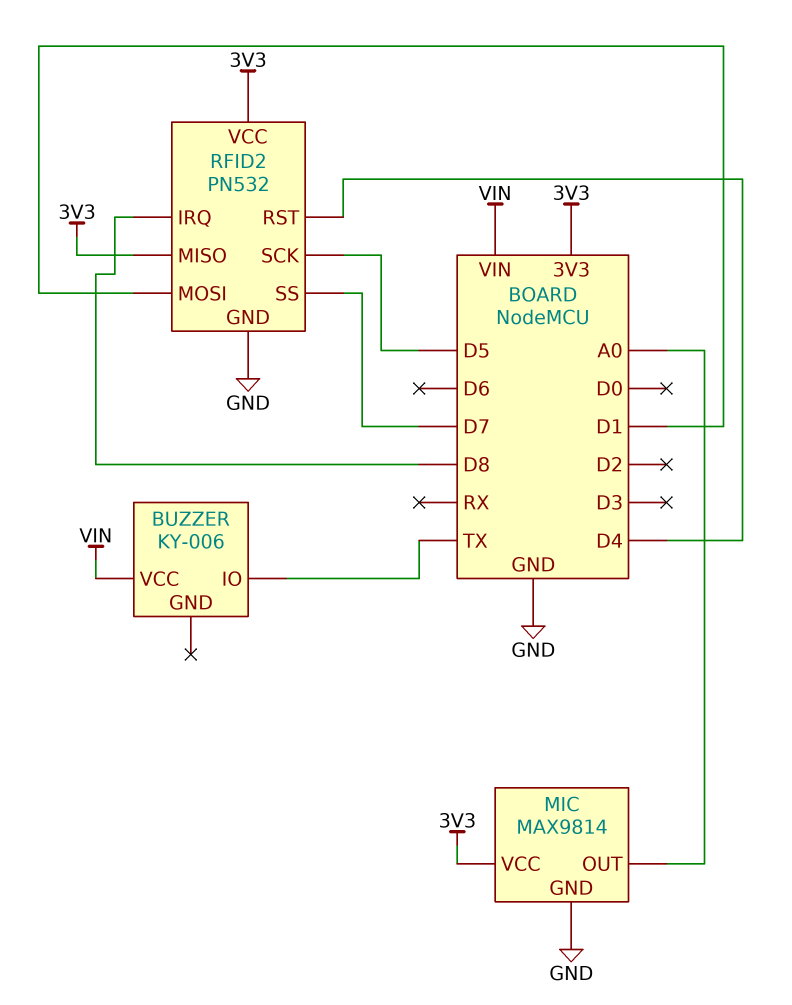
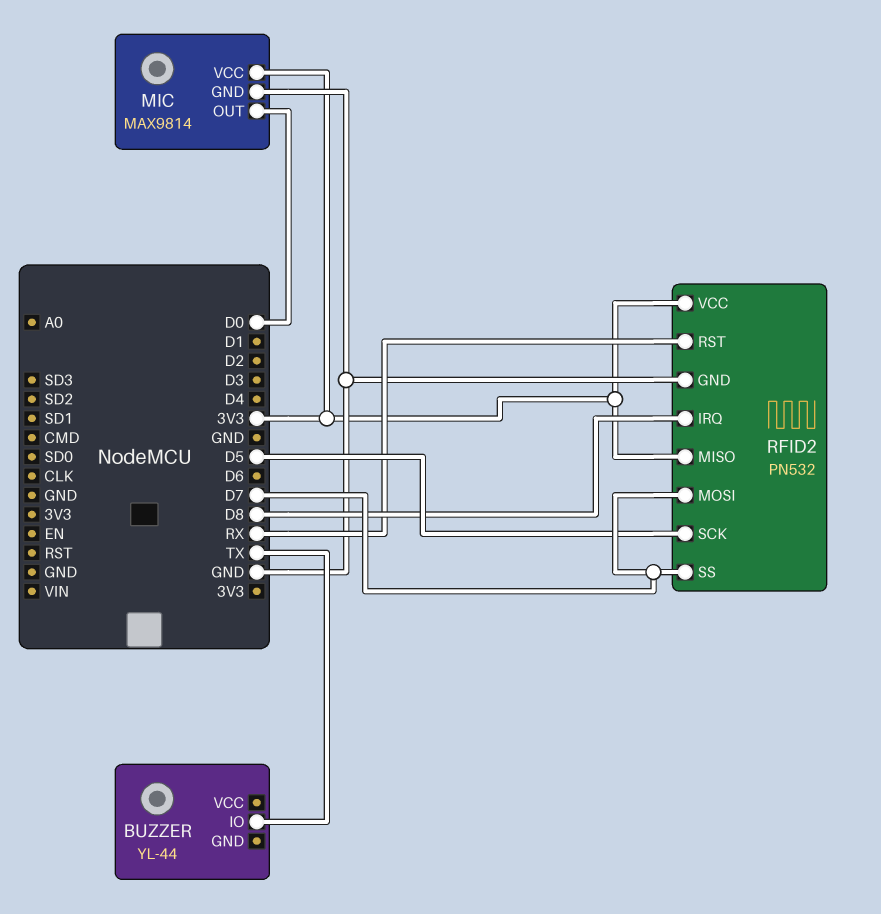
BUZZER: KY-006 -> YL-44
BUZZER pin VCC: VIN -> none
MIC pin OUT: A0 -> D0
RFID2 pin MOSI: D1 -> D7
RFID2 pin RST: D4 -> RX

